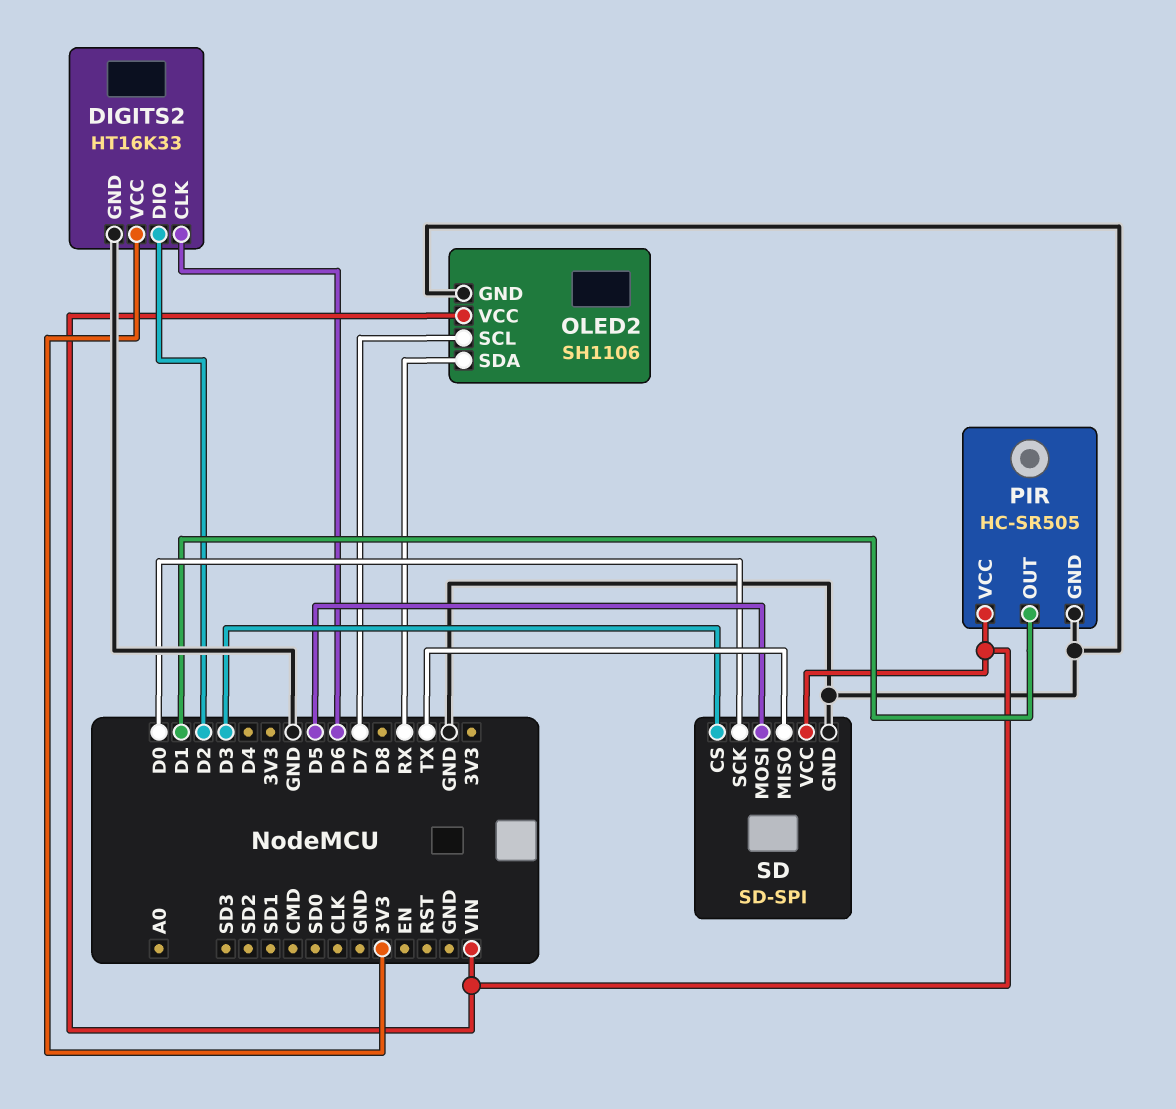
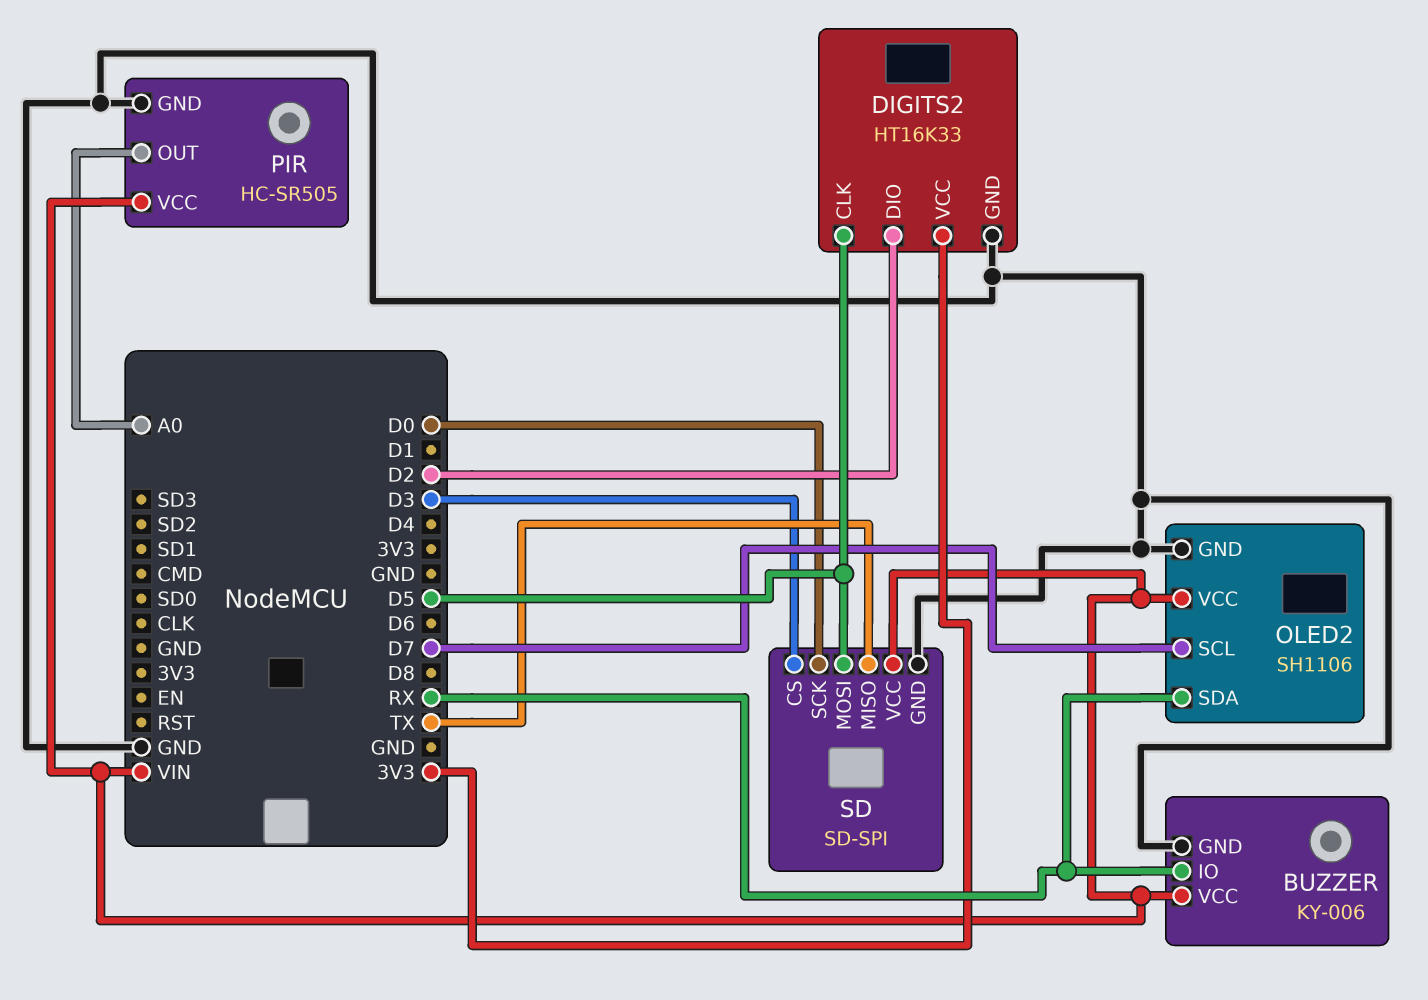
BUZZER: none -> KY-006
BUZZER pin GND: none -> GND
BUZZER pin IO: none -> RX
BUZZER pin VCC: none -> VIN
DIGITS2 pin CLK: D6 -> D5
PIR pin OUT: D1 -> A0

